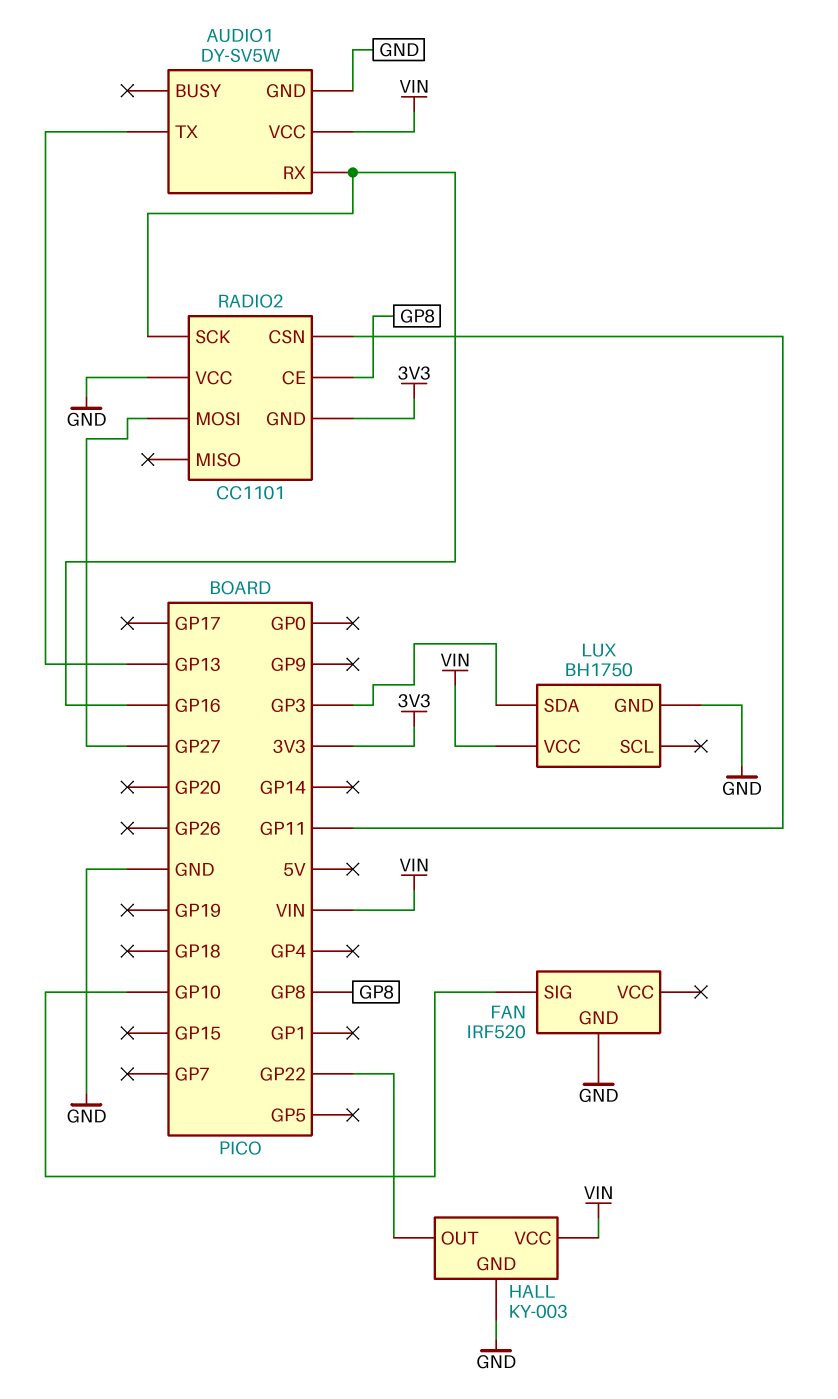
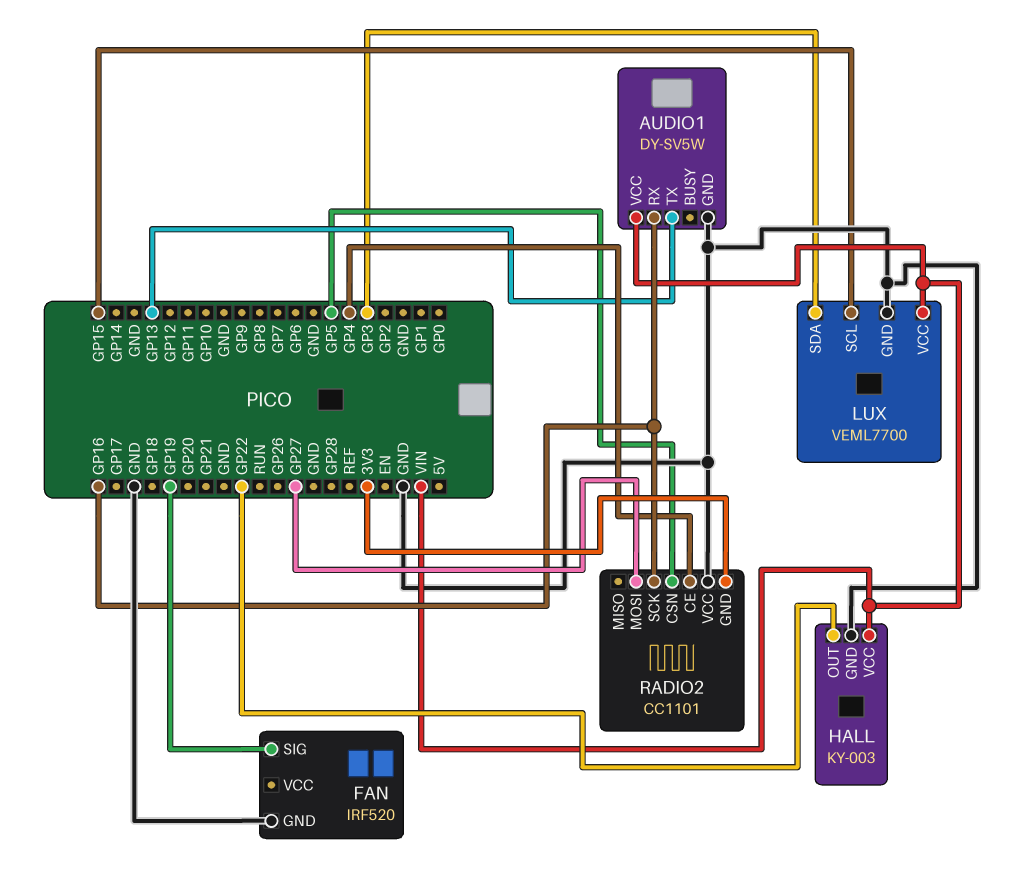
FAN pin SIG: GP10 -> GP19
LUX: BH1750 -> VEML7700
LUX pin SCL: none -> GP15
RADIO2 pin CE: GP8 -> GP4
RADIO2 pin CSN: GP11 -> GP5

